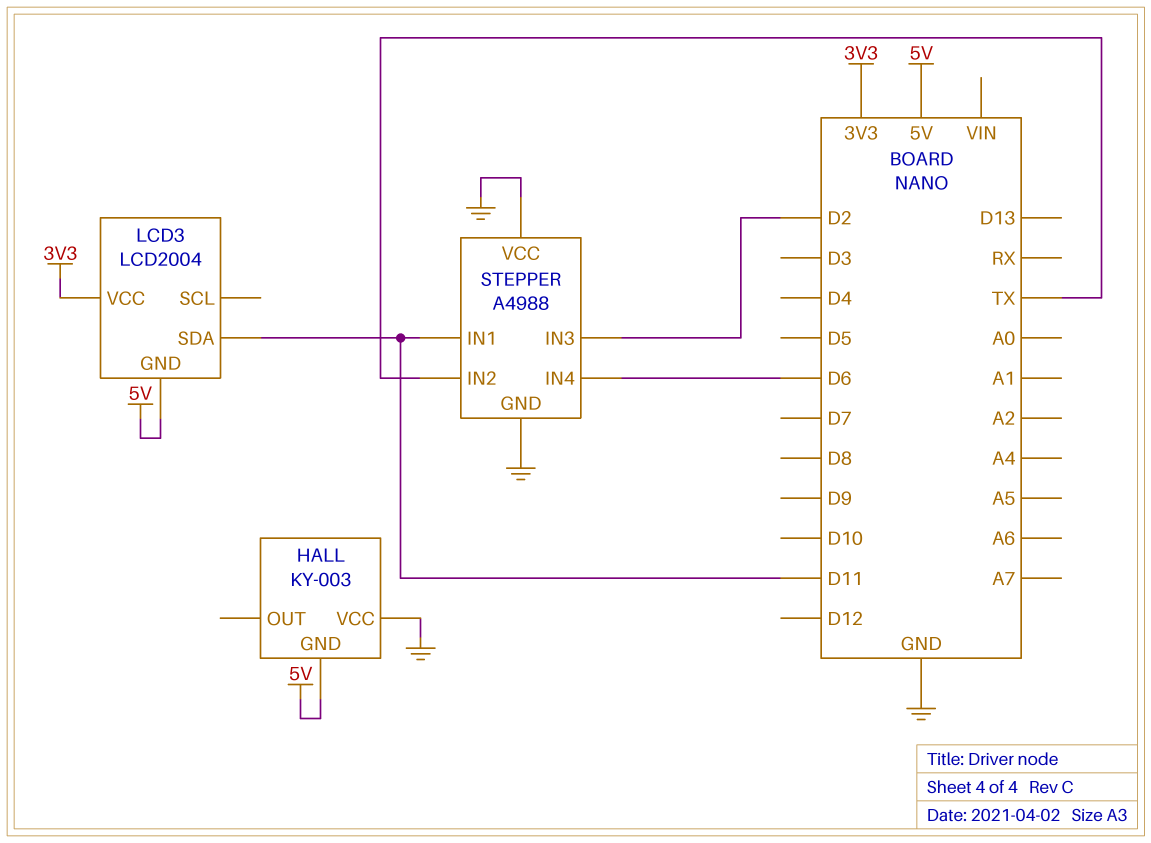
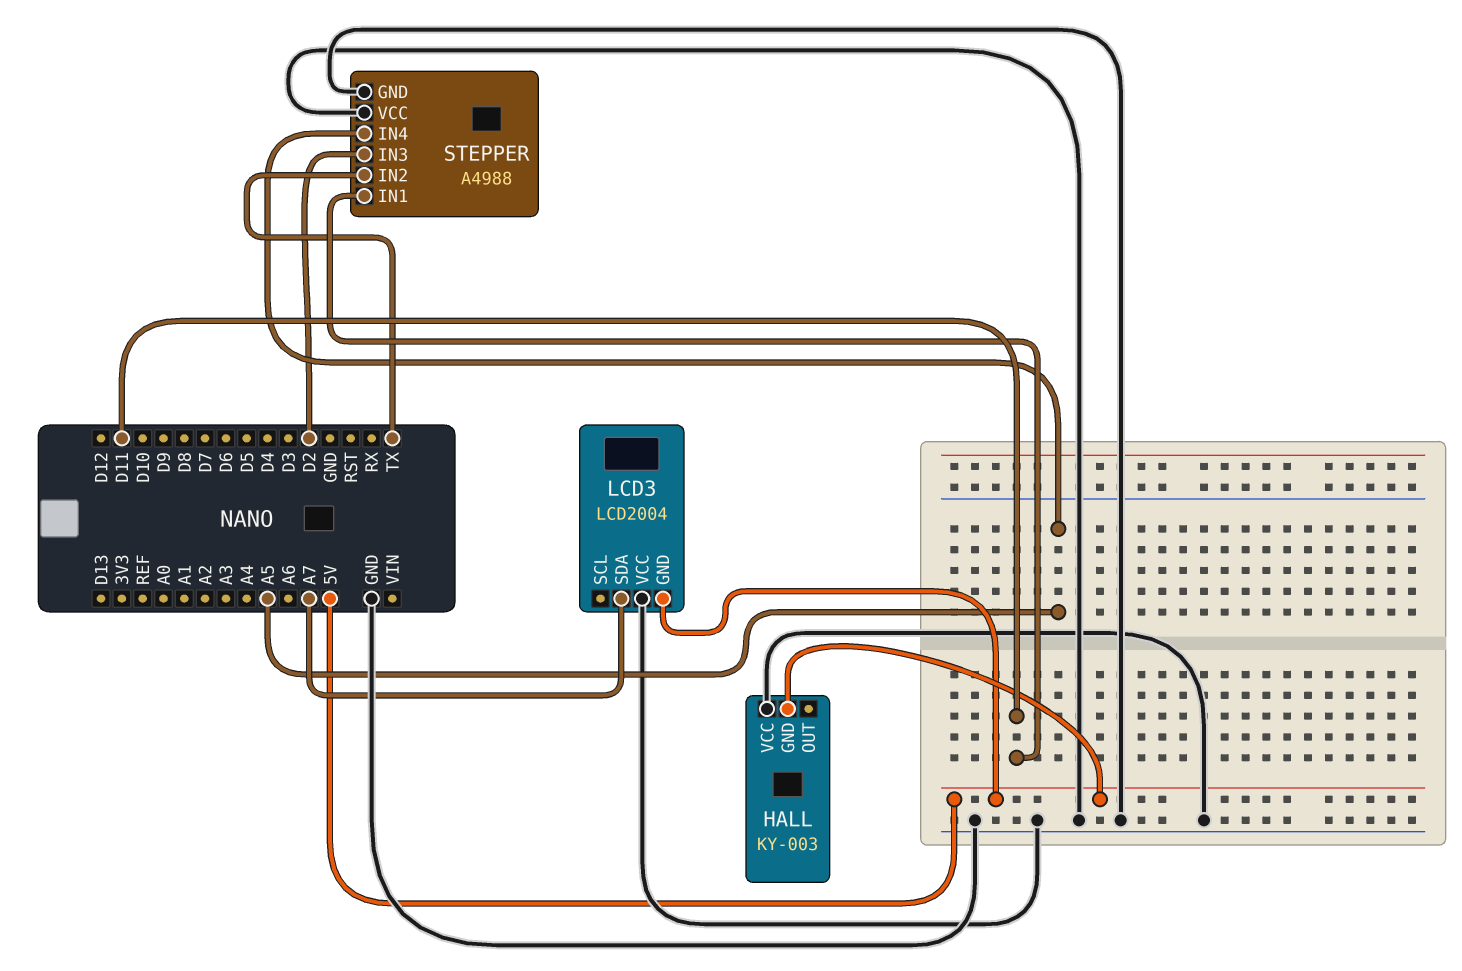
LCD3 pin SDA: D11 -> A7
LCD3 pin VCC: 3V3 -> GND
STEPPER pin IN4: D6 -> A5

